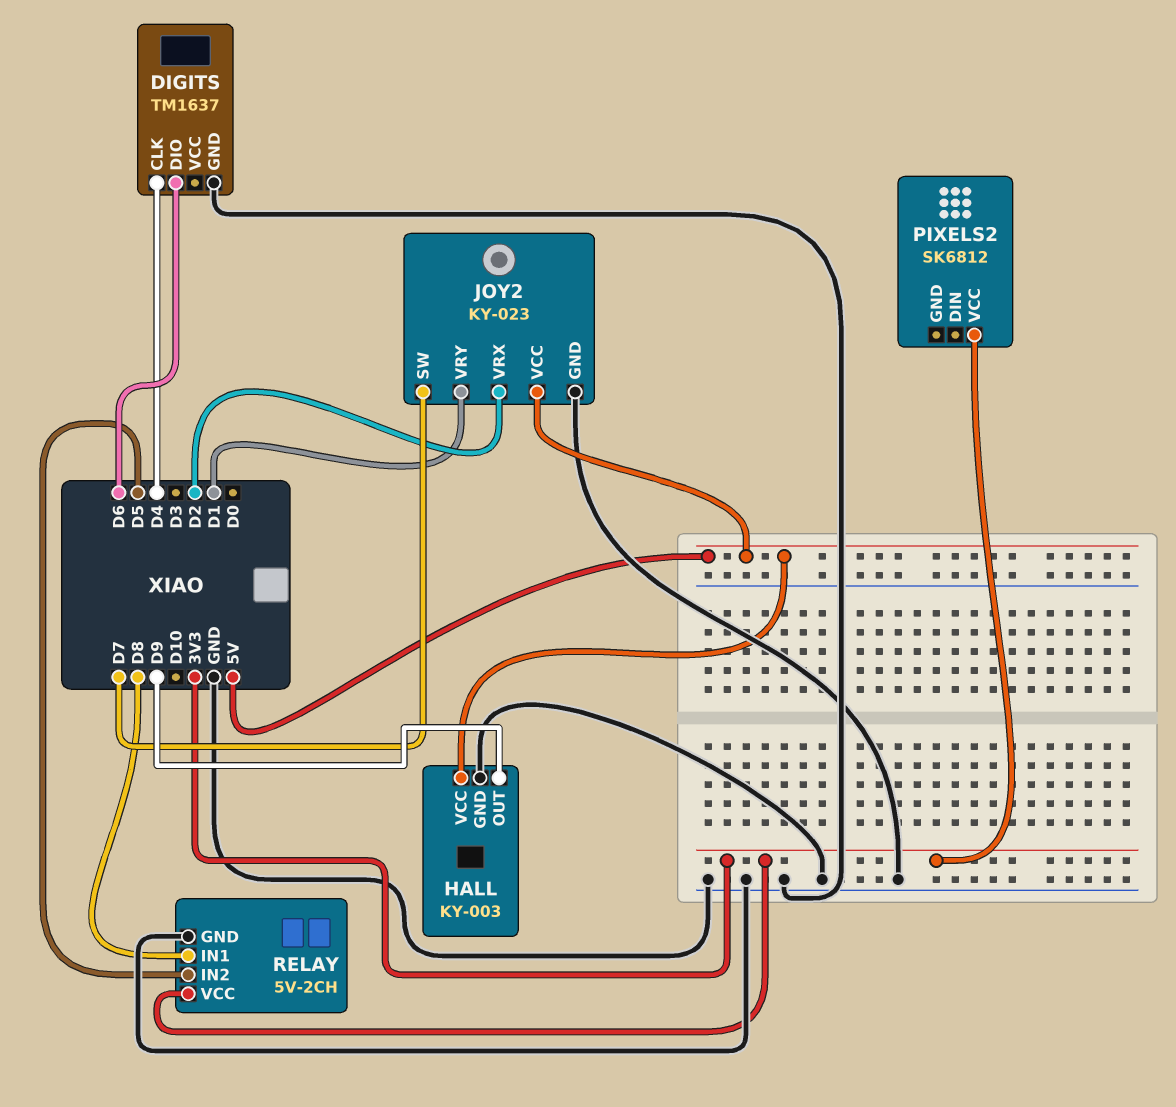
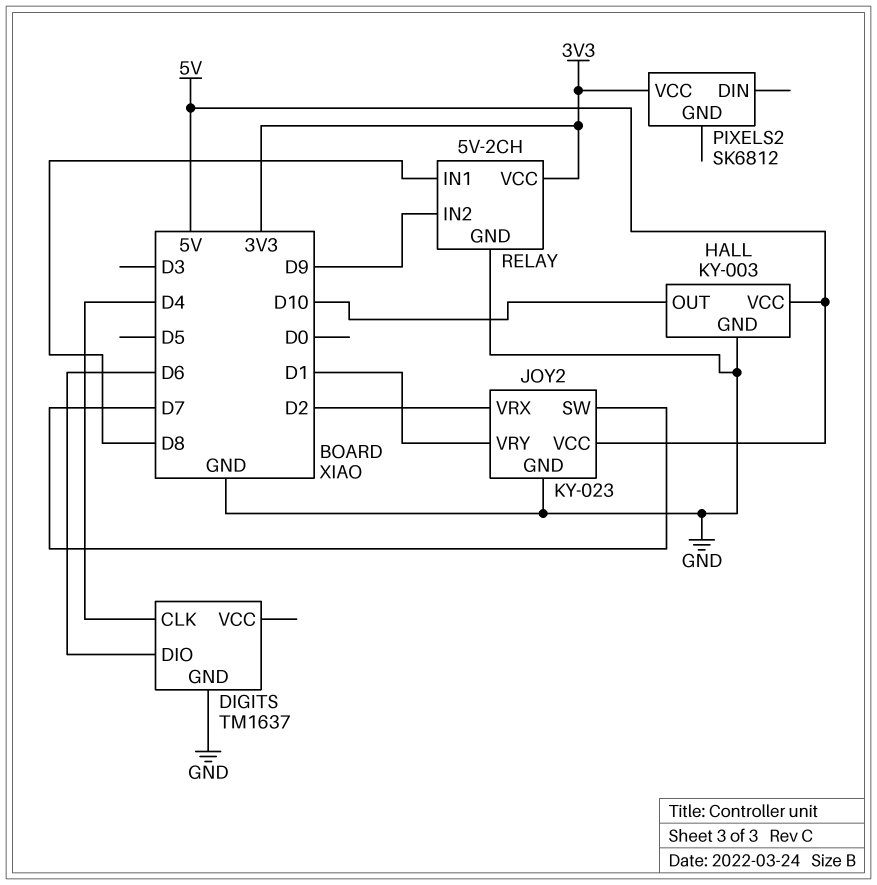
HALL pin OUT: D9 -> D10
RELAY pin IN2: D5 -> D9

